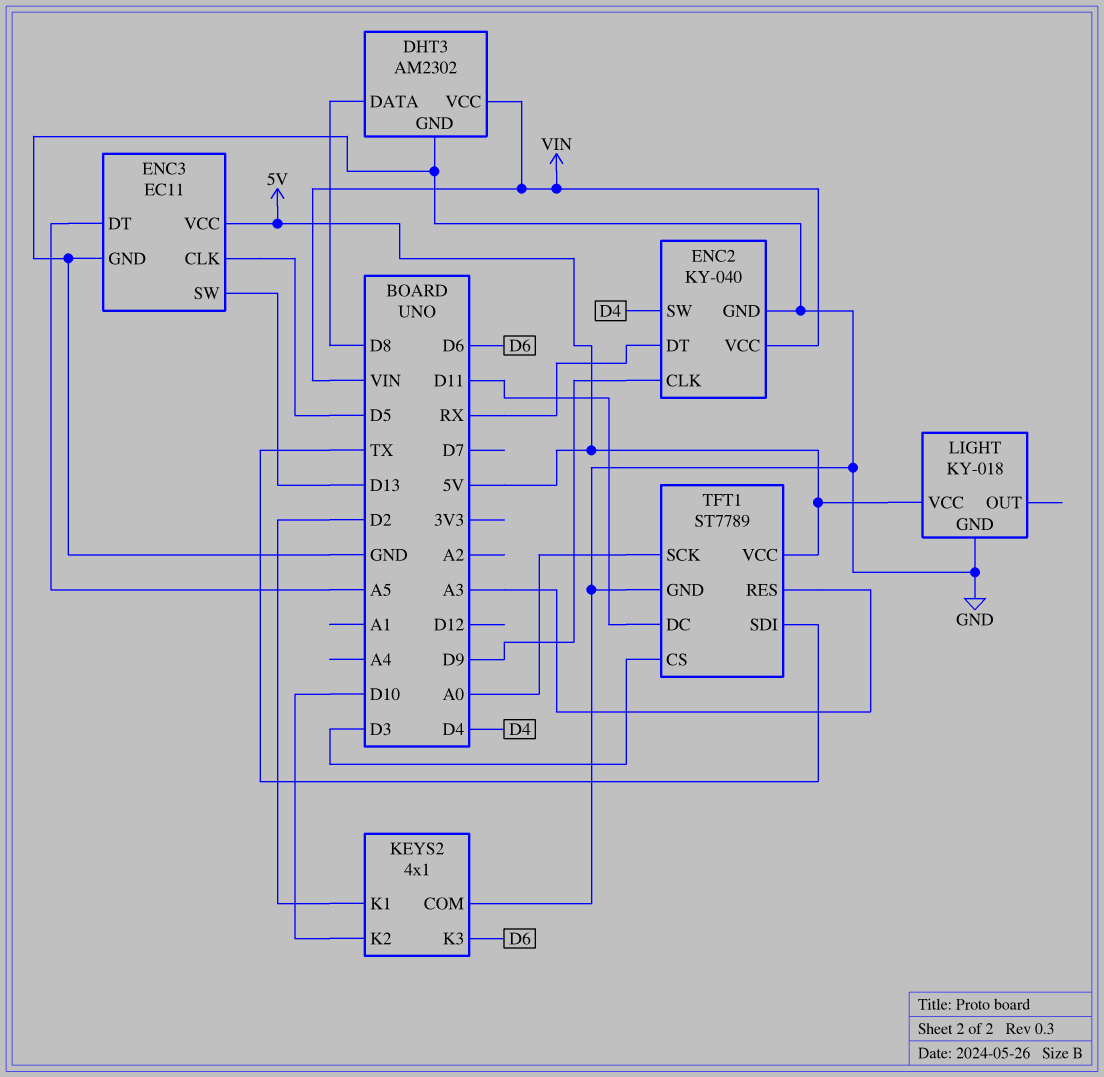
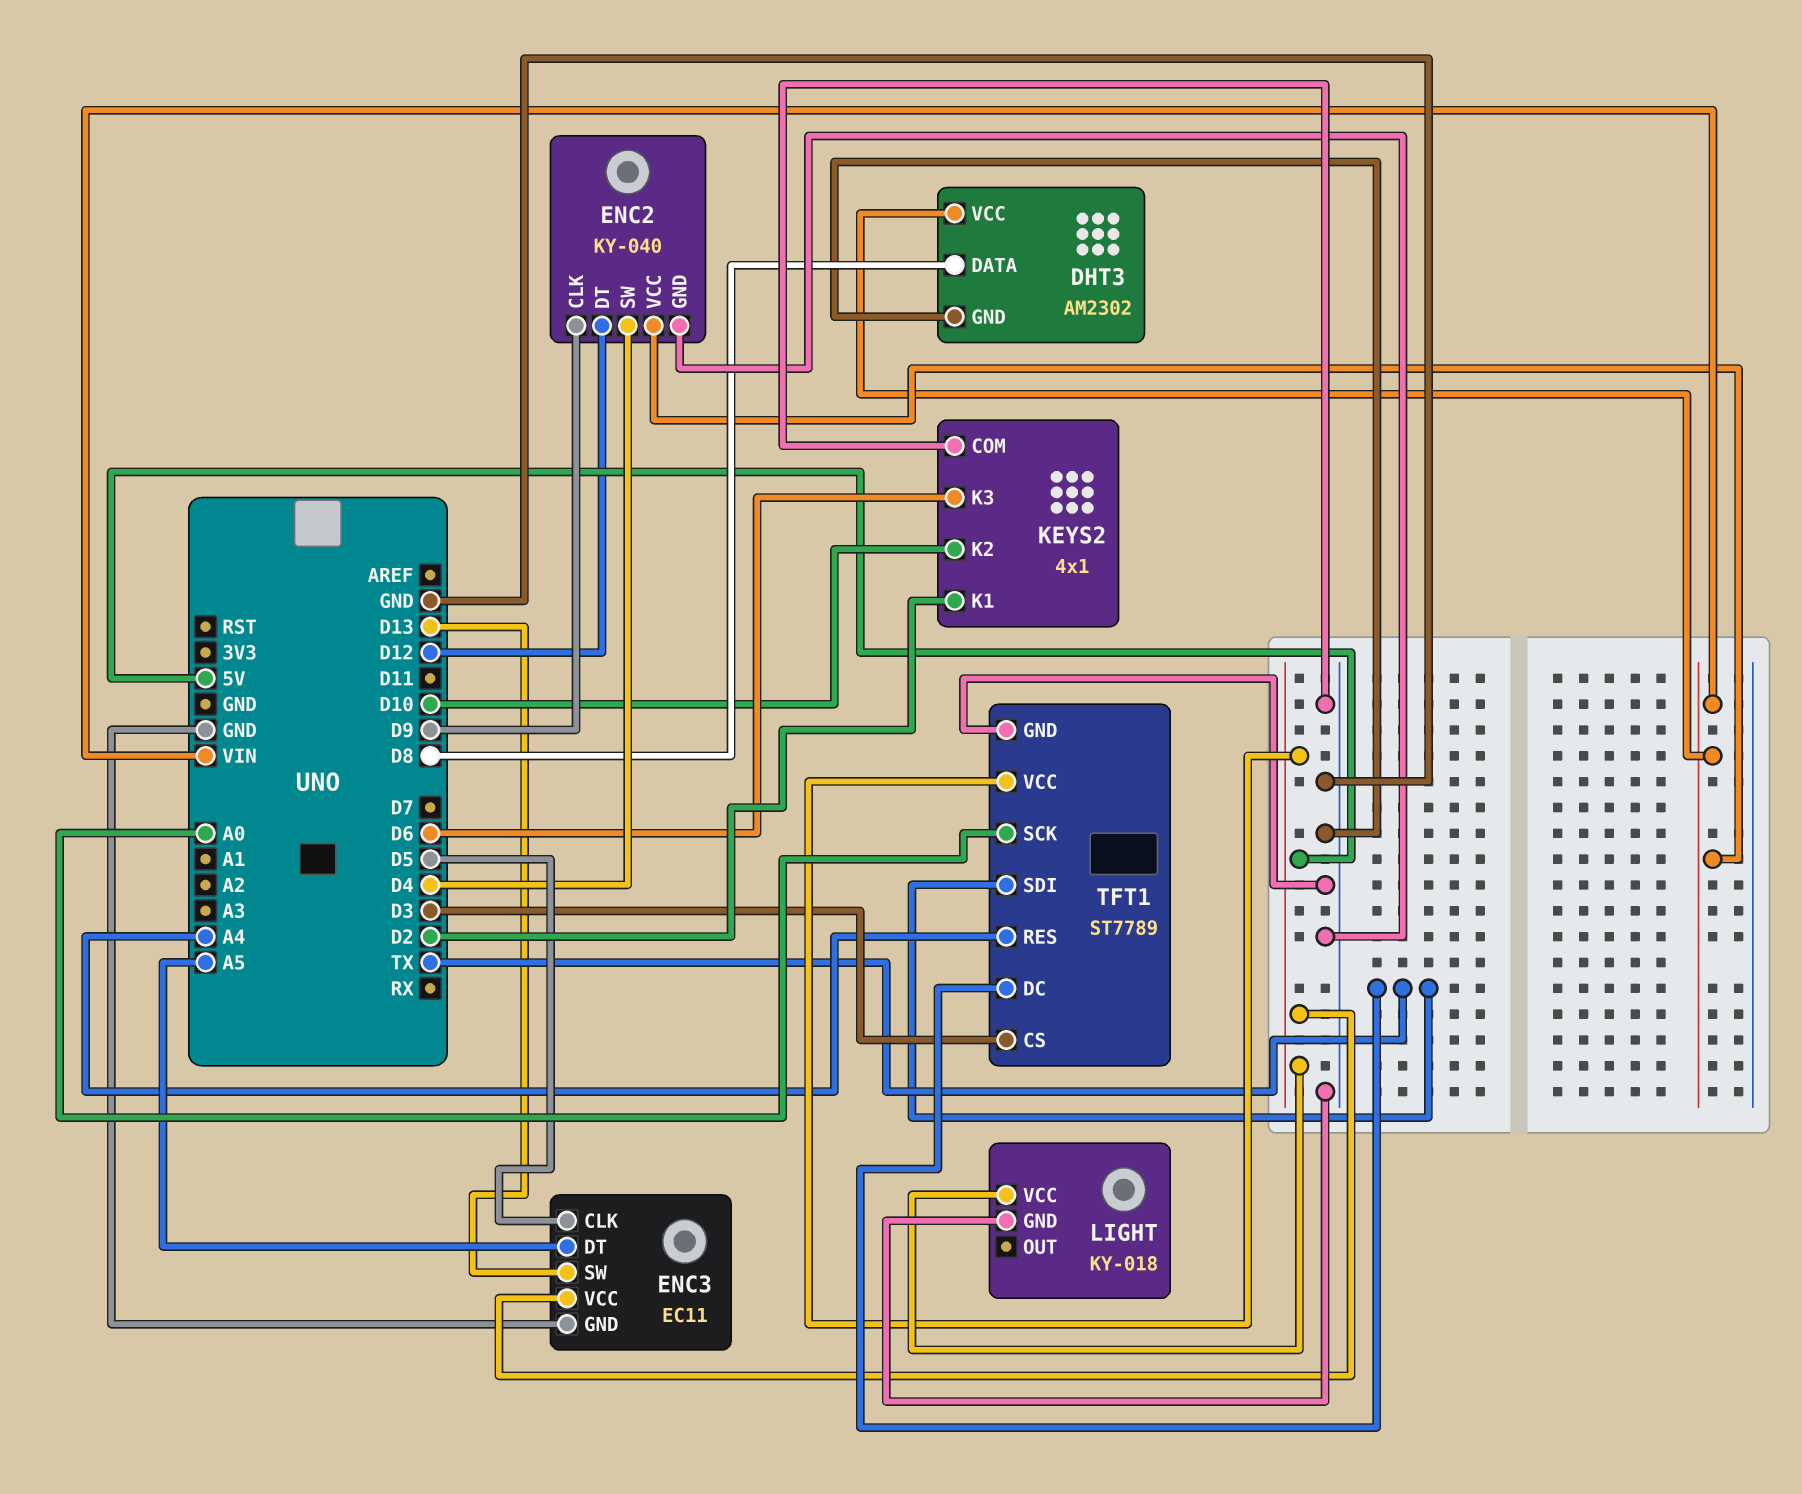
ENC2 pin DT: RX -> D12
TFT1 pin DC: D11 -> TX
TFT1 pin RES: A3 -> A4

